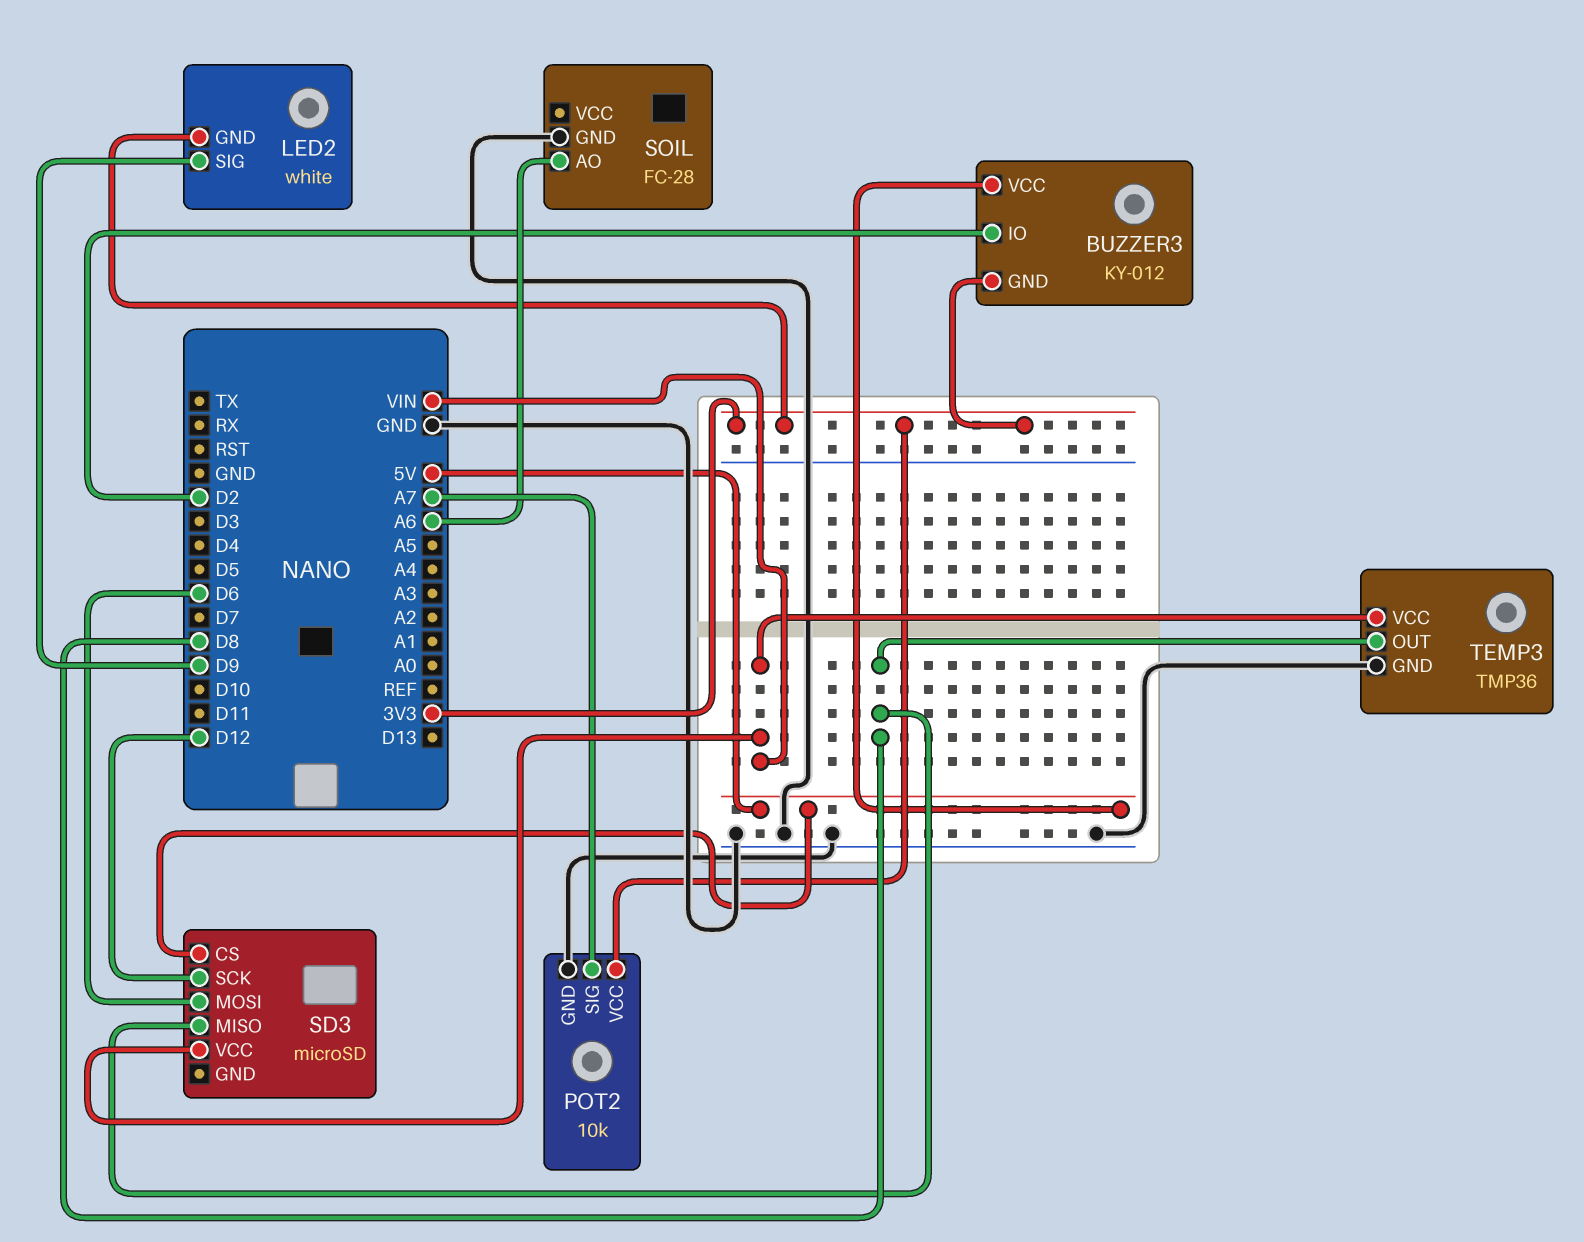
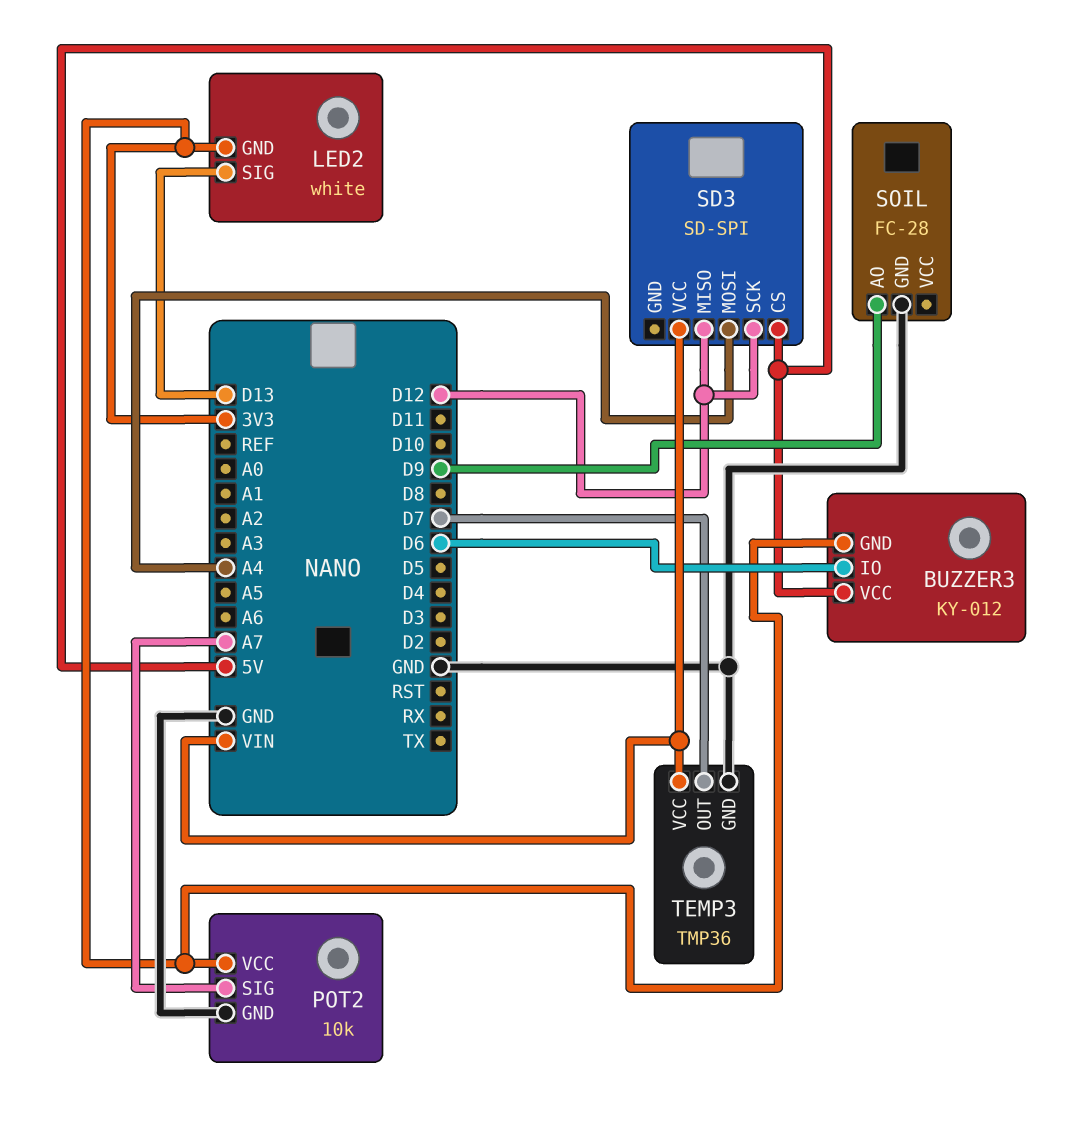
BUZZER3 pin IO: D2 -> D6
LED2 pin SIG: D9 -> D13
SD3: microSD -> SD-SPI
SD3 pin MISO: D8 -> D12
SD3 pin MOSI: D6 -> A4
SOIL pin AO: A6 -> D9
TEMP3 pin OUT: D8 -> D7

